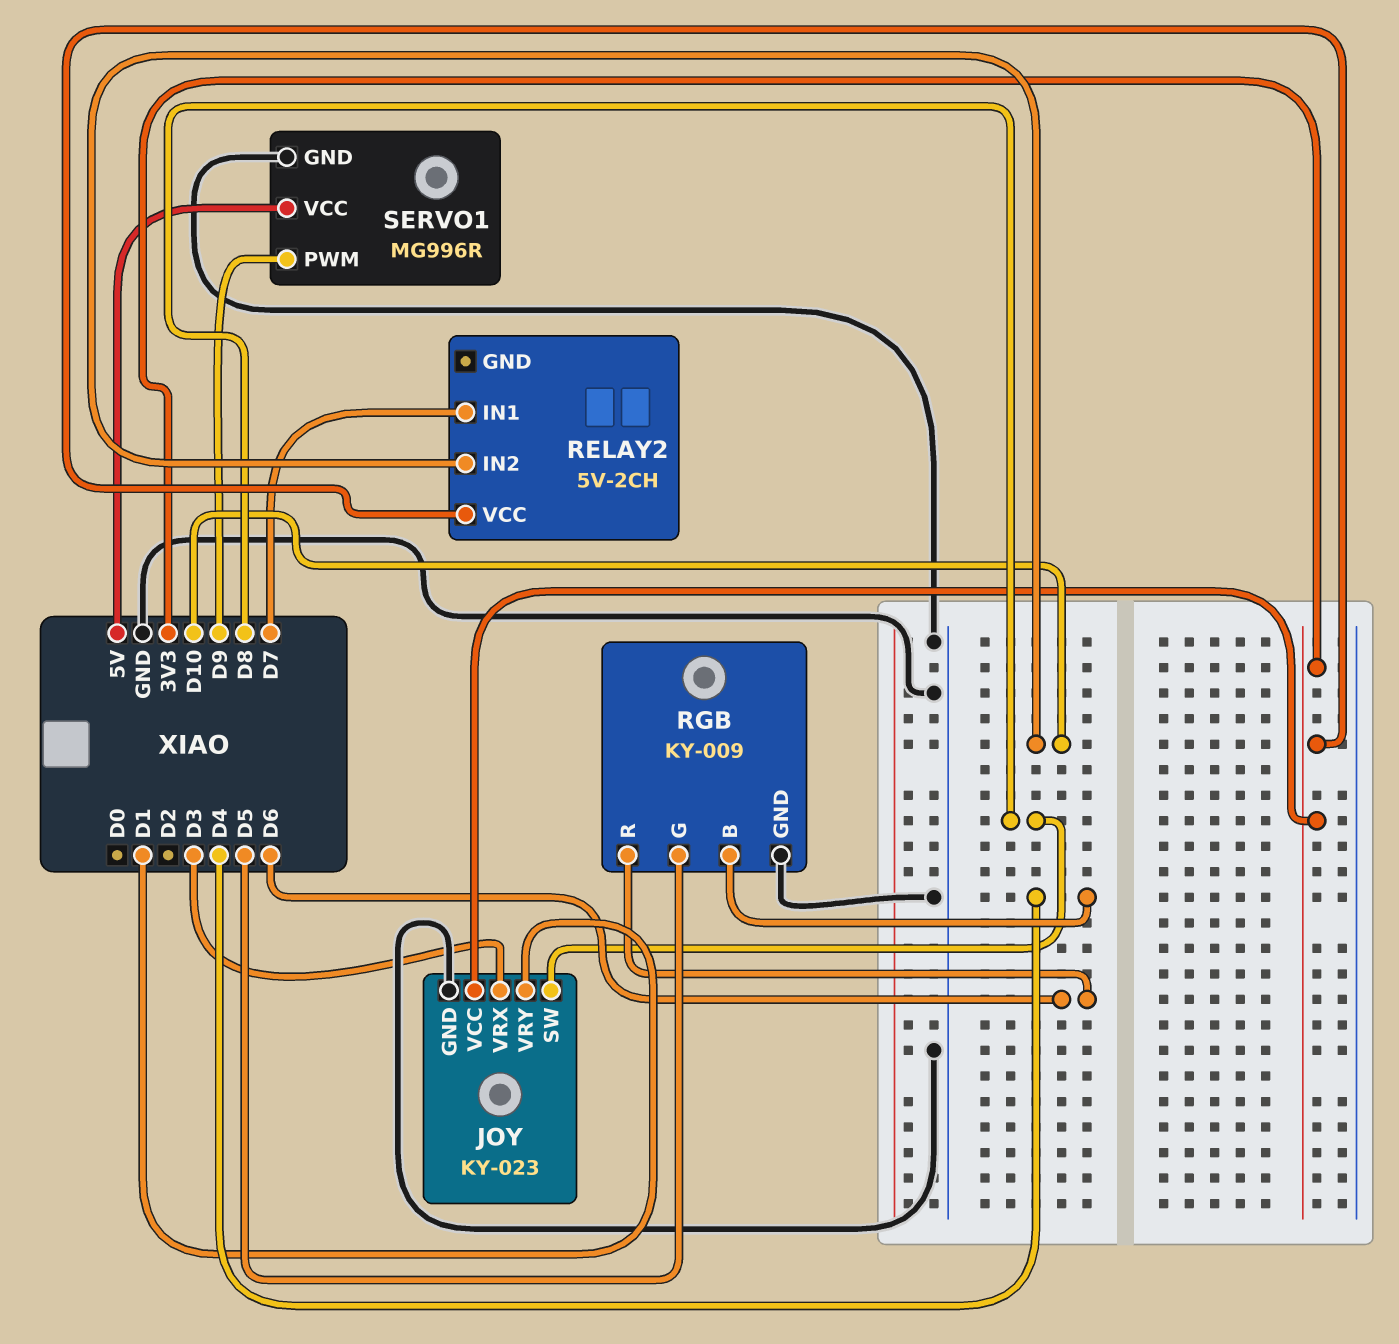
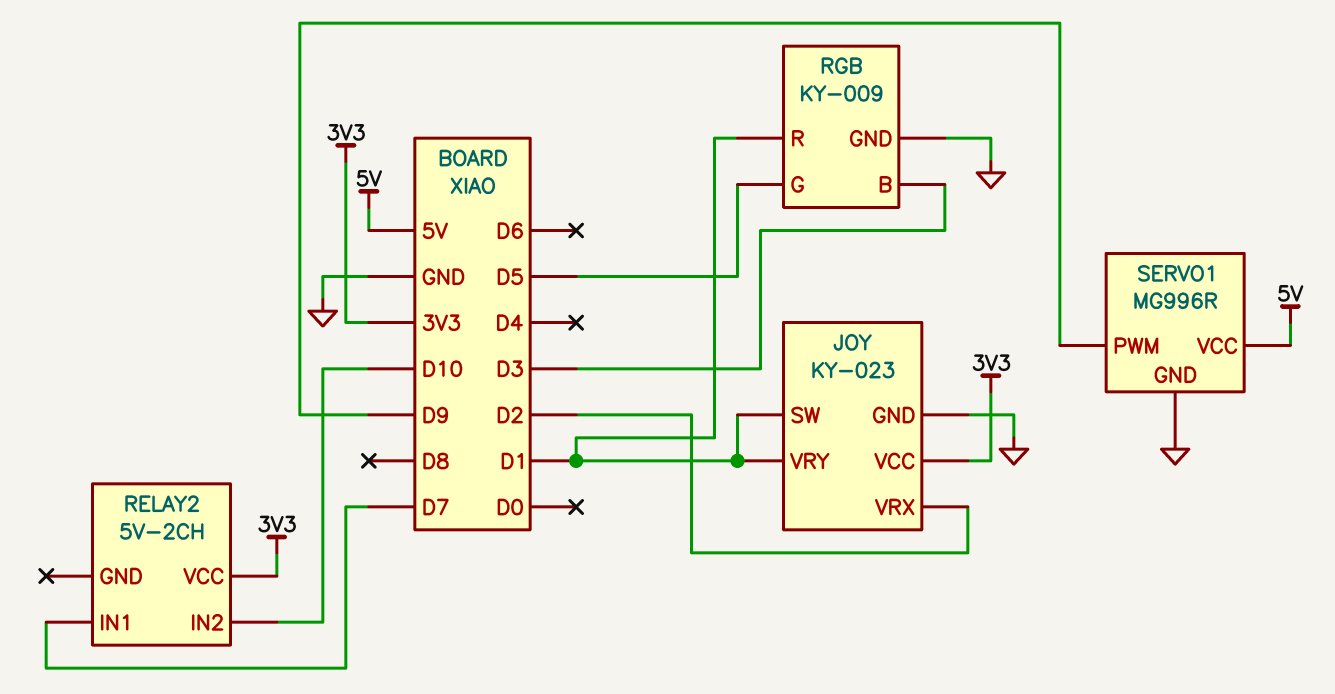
JOY pin SW: D8 -> D1
JOY pin VRX: D3 -> D2
RGB pin B: D4 -> D3
RGB pin R: D6 -> D1

